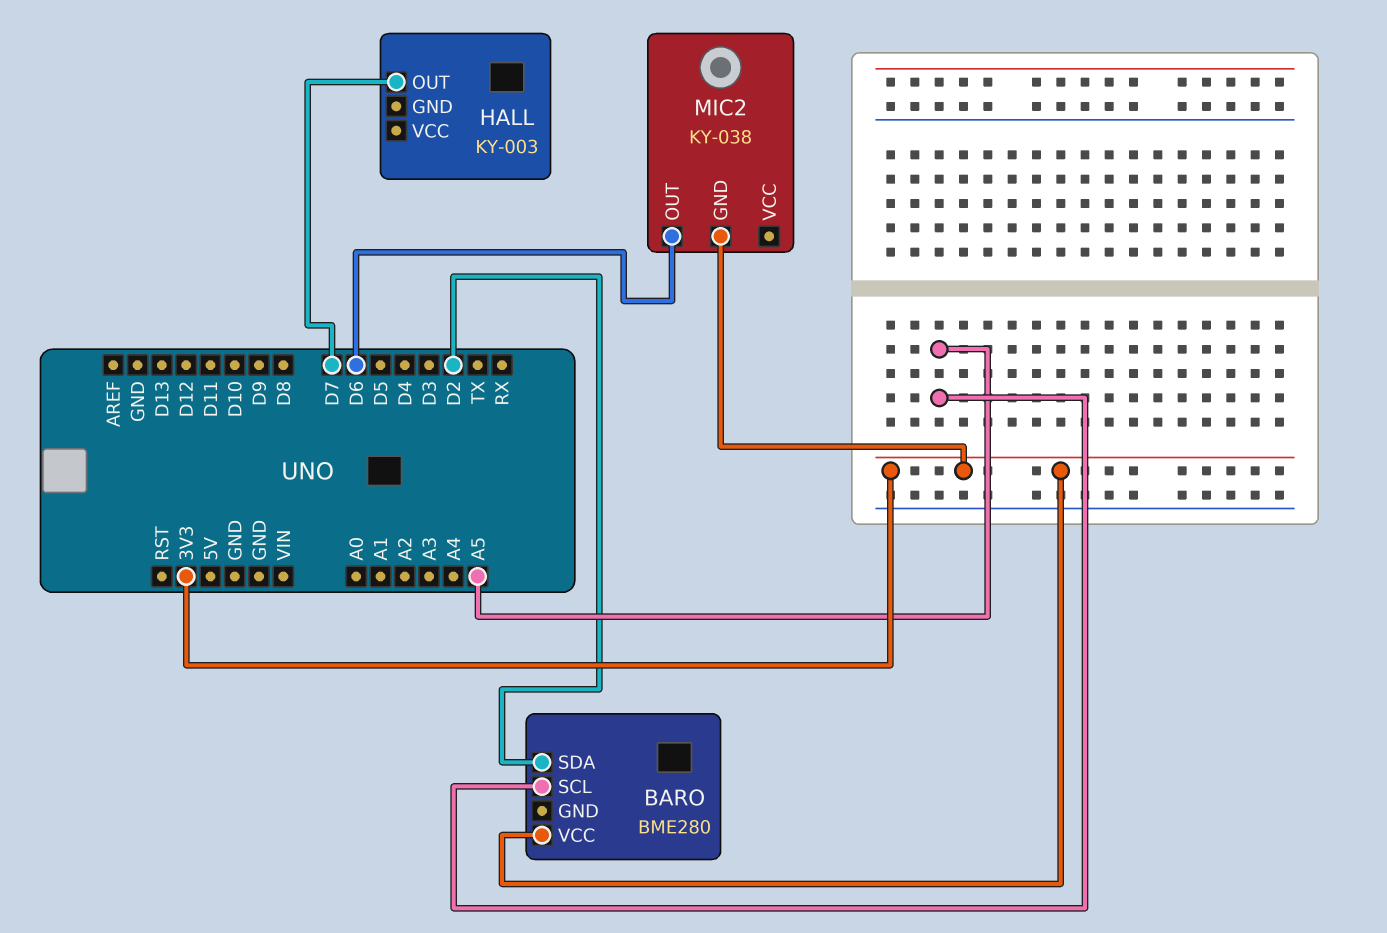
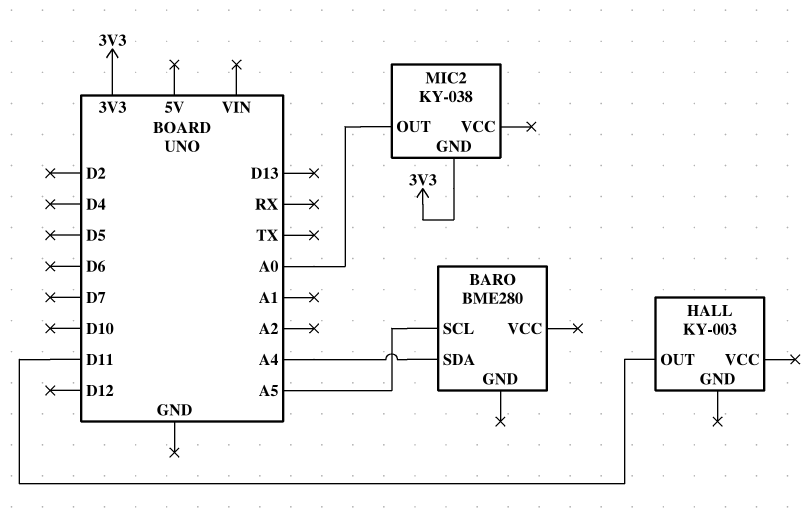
BARO pin SDA: D2 -> A4
BARO pin VCC: 3V3 -> none
HALL pin OUT: D7 -> D11
MIC2 pin OUT: D6 -> A0

